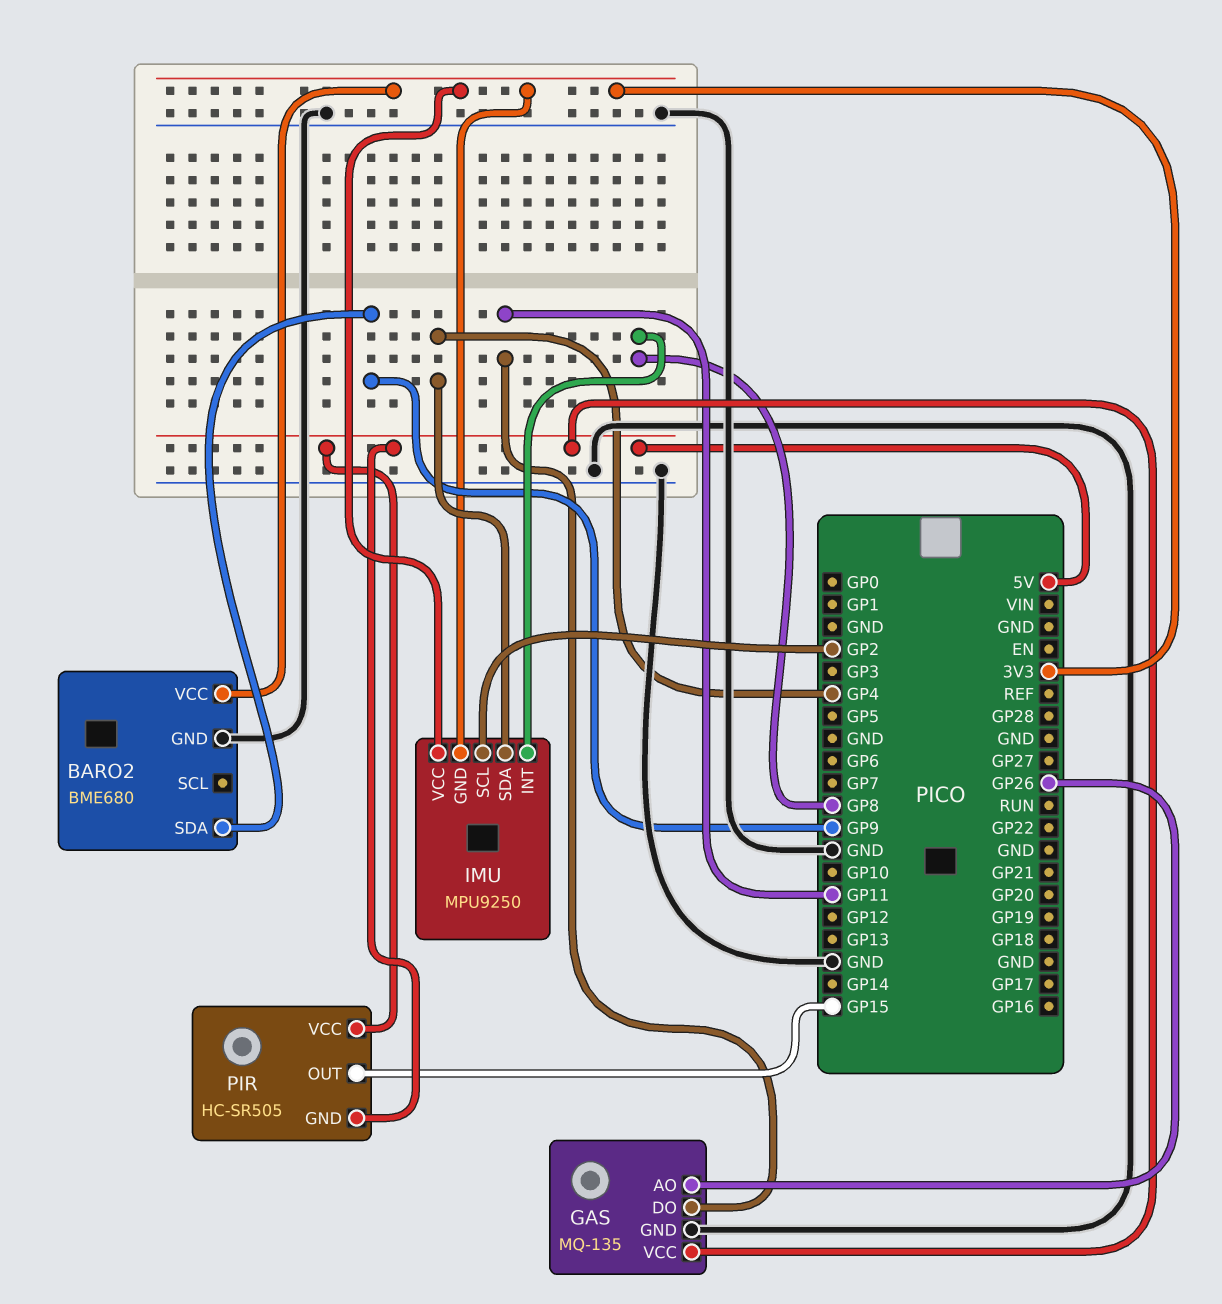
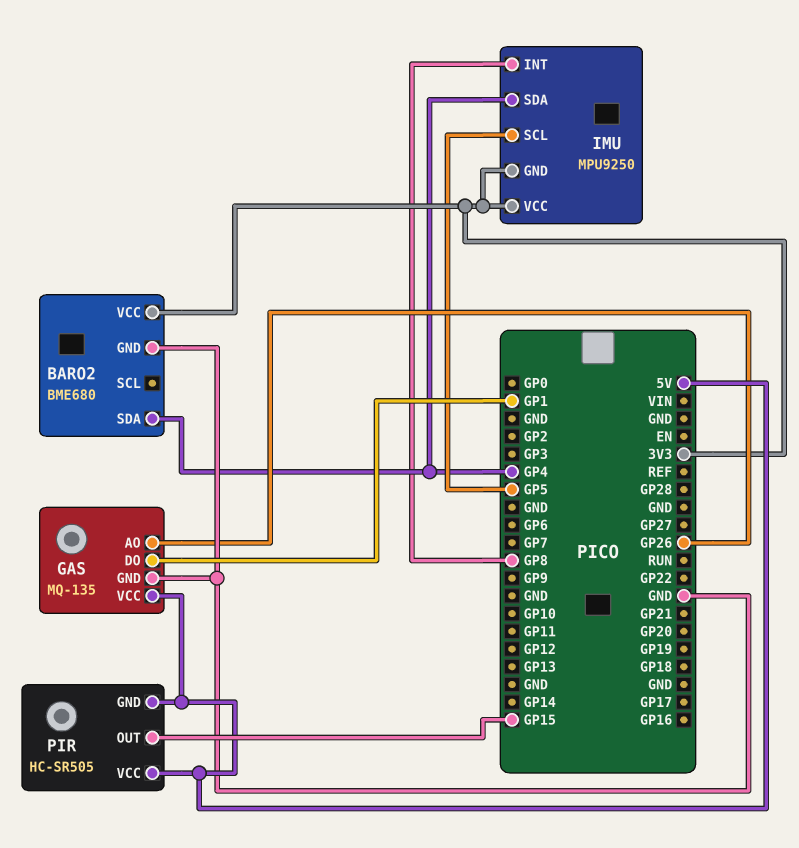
BARO2 pin SDA: GP9 -> GP4
GAS pin DO: GP11 -> GP1
IMU pin SCL: GP2 -> GP5

